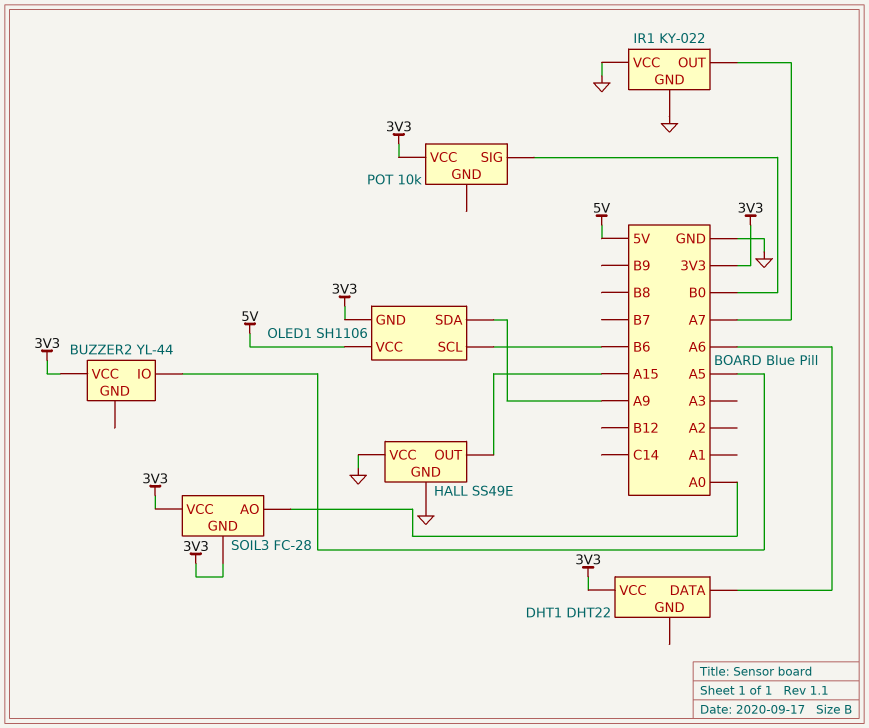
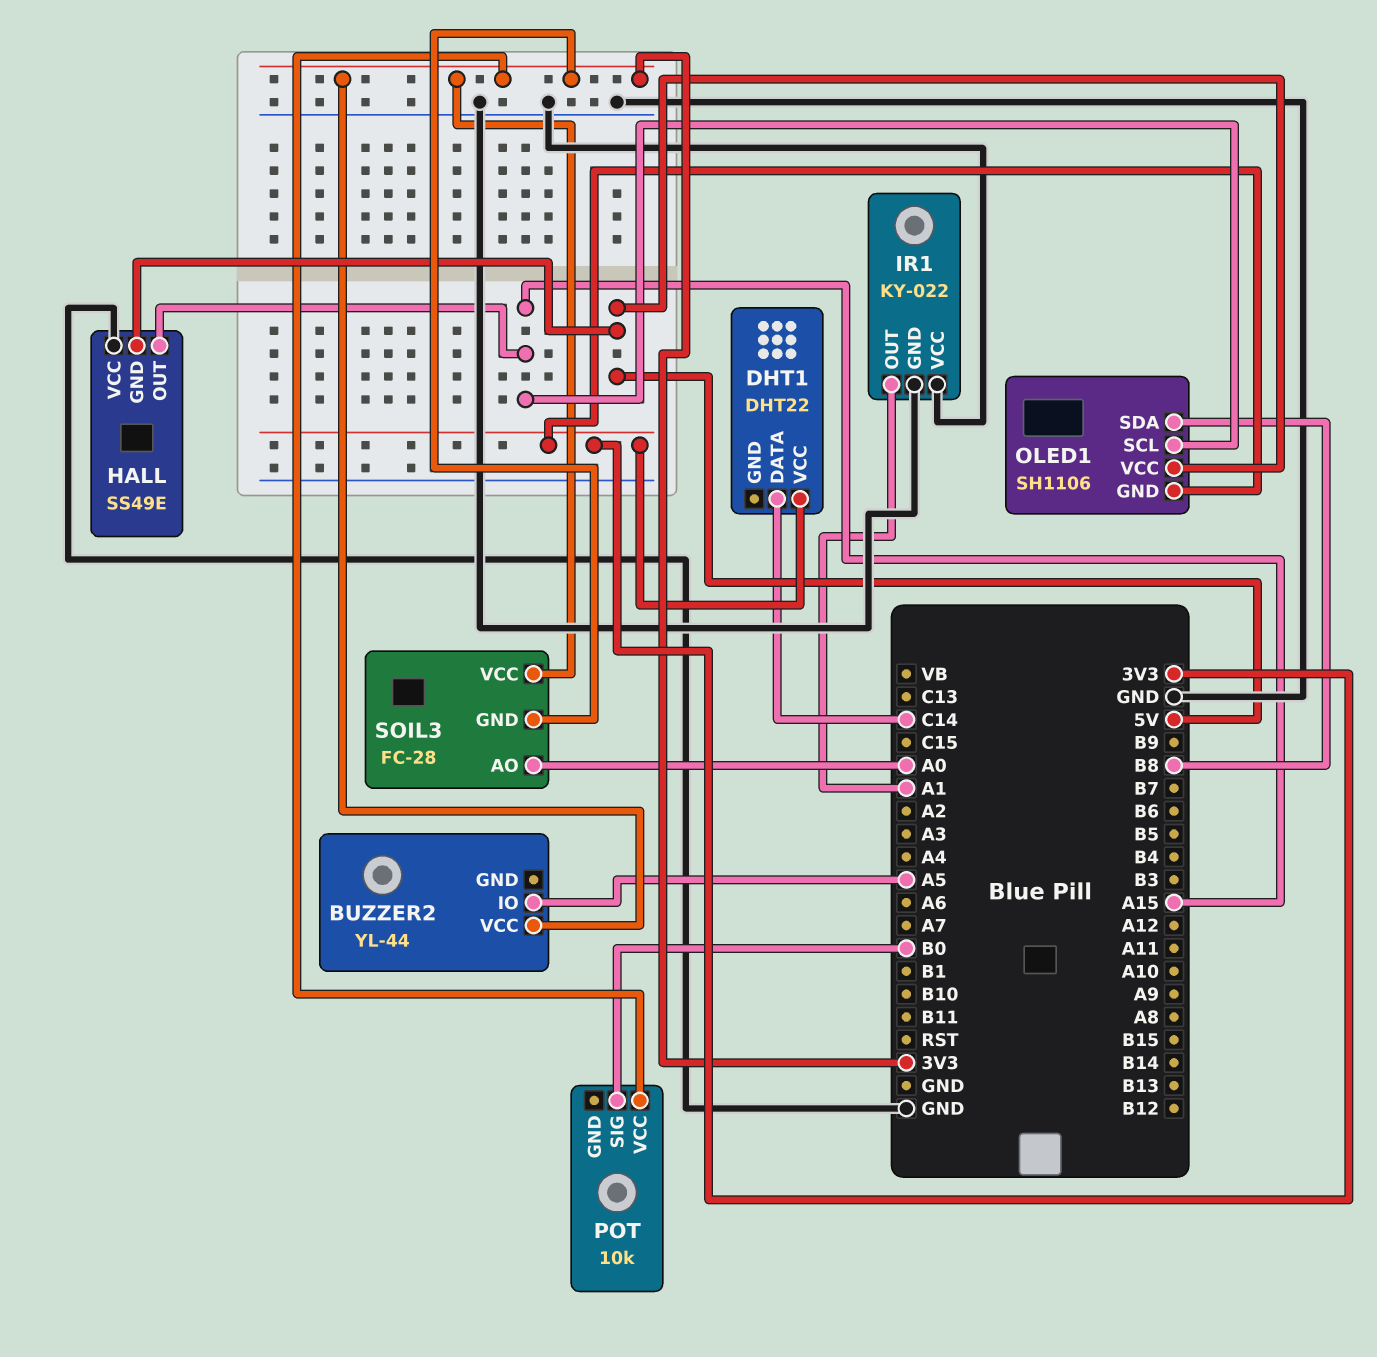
DHT1 pin DATA: A6 -> C14
HALL pin GND: GND -> 5V
IR1 pin OUT: A7 -> A1
OLED1 pin SCL: B6 -> A15
OLED1 pin SDA: A9 -> B8

